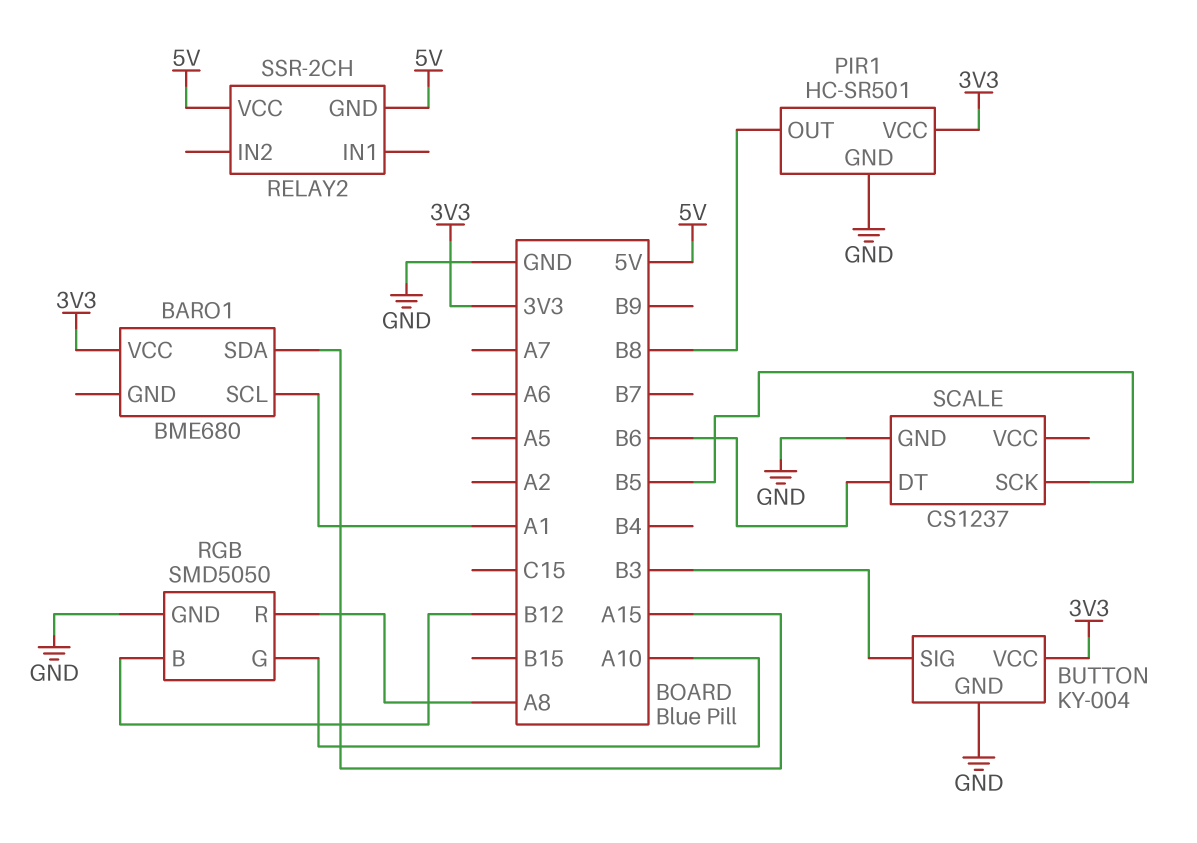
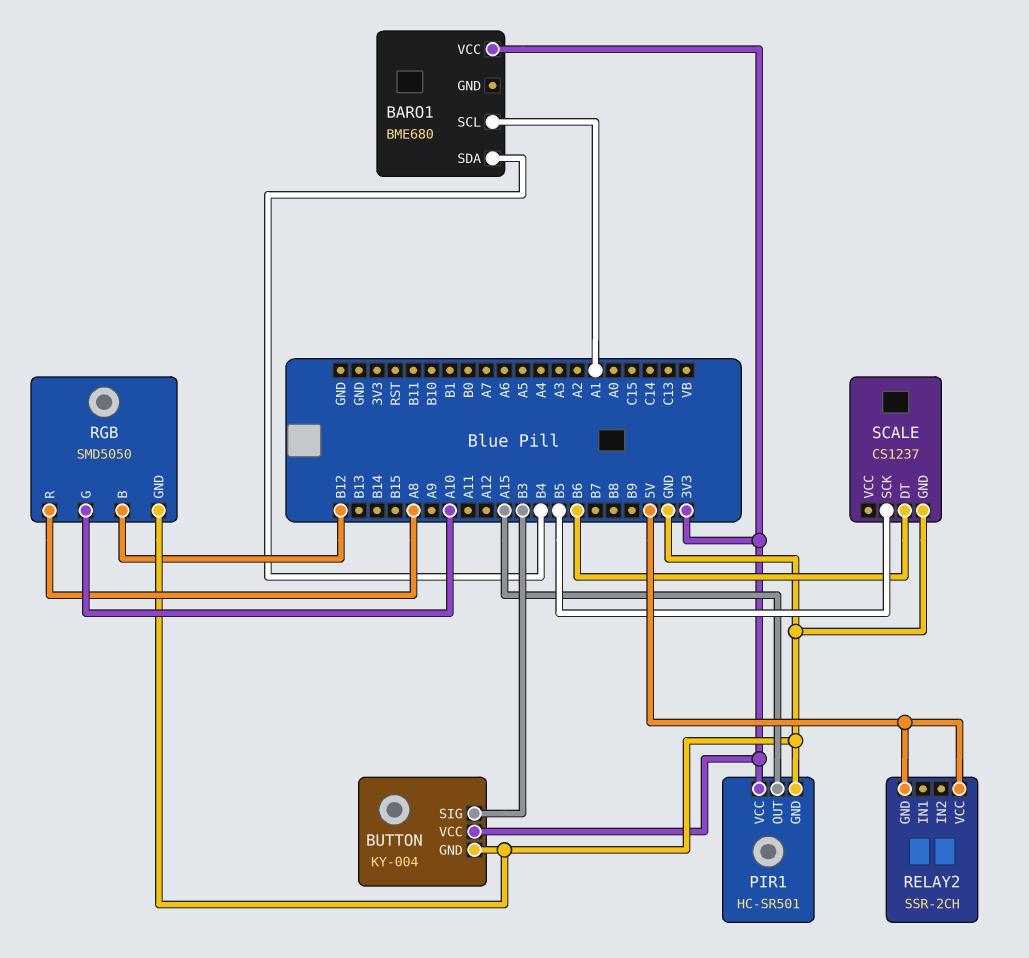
BARO1 pin SDA: A15 -> B4
PIR1 pin OUT: B8 -> A15

